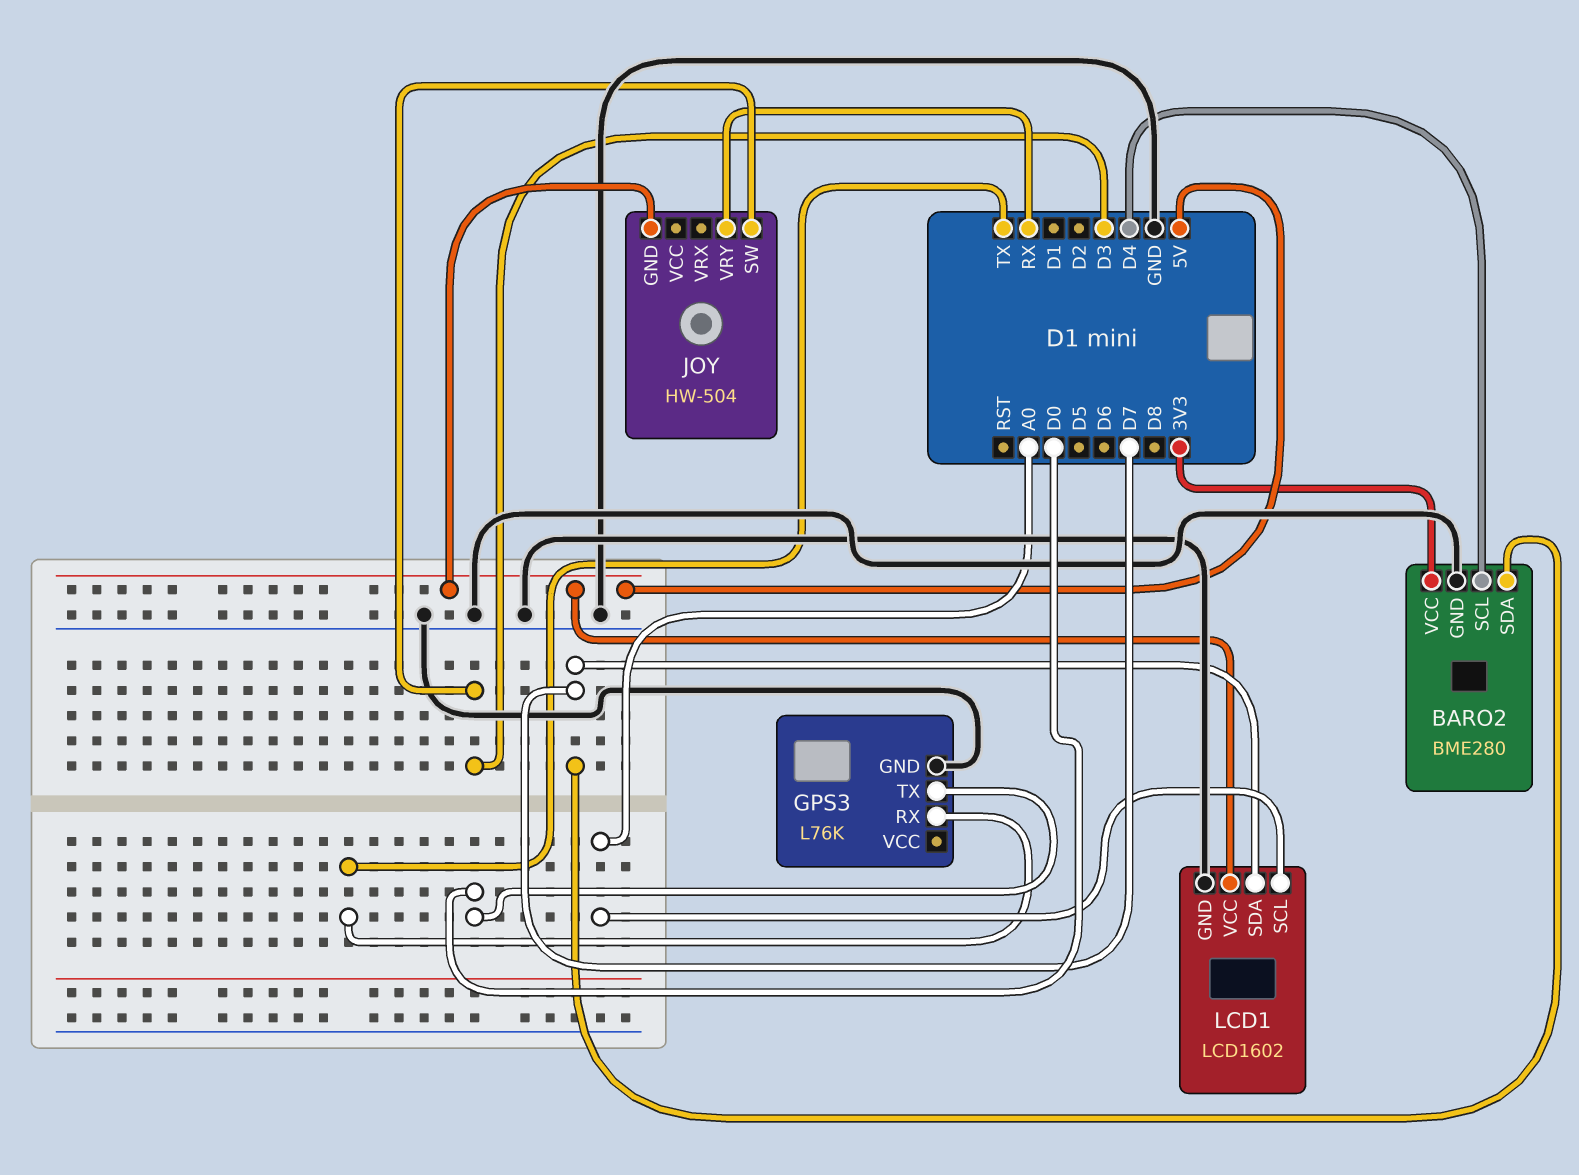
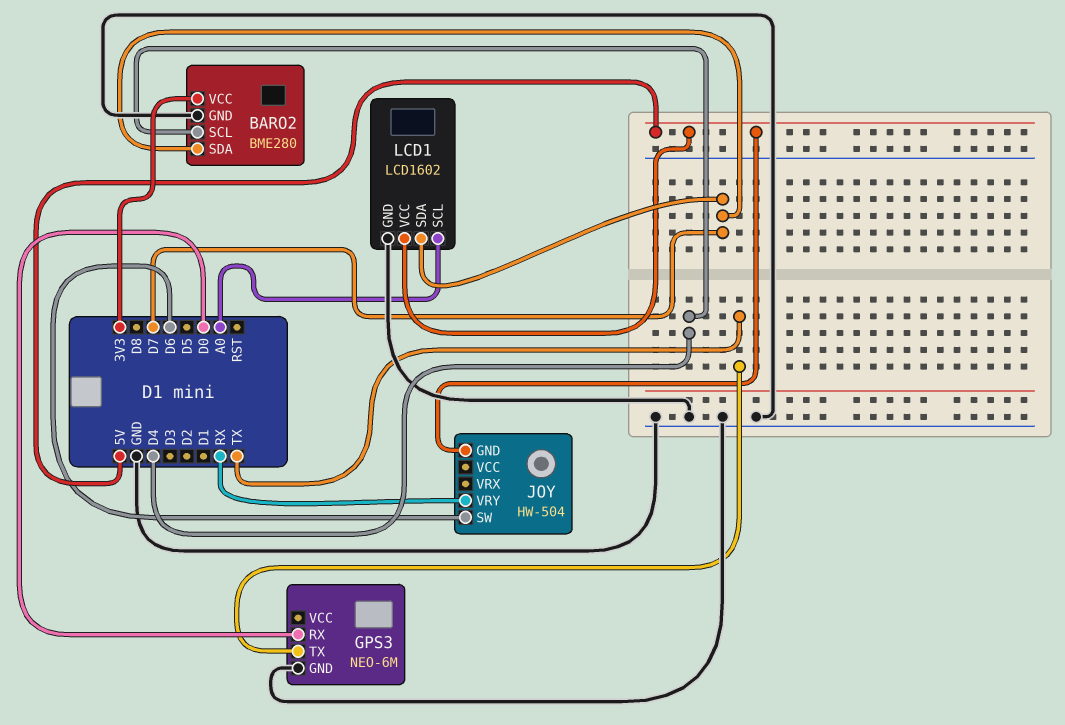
GPS3: L76K -> NEO-6M
GPS3 pin RX: TX -> D0
GPS3 pin TX: D0 -> TX
JOY pin SW: D3 -> D6

